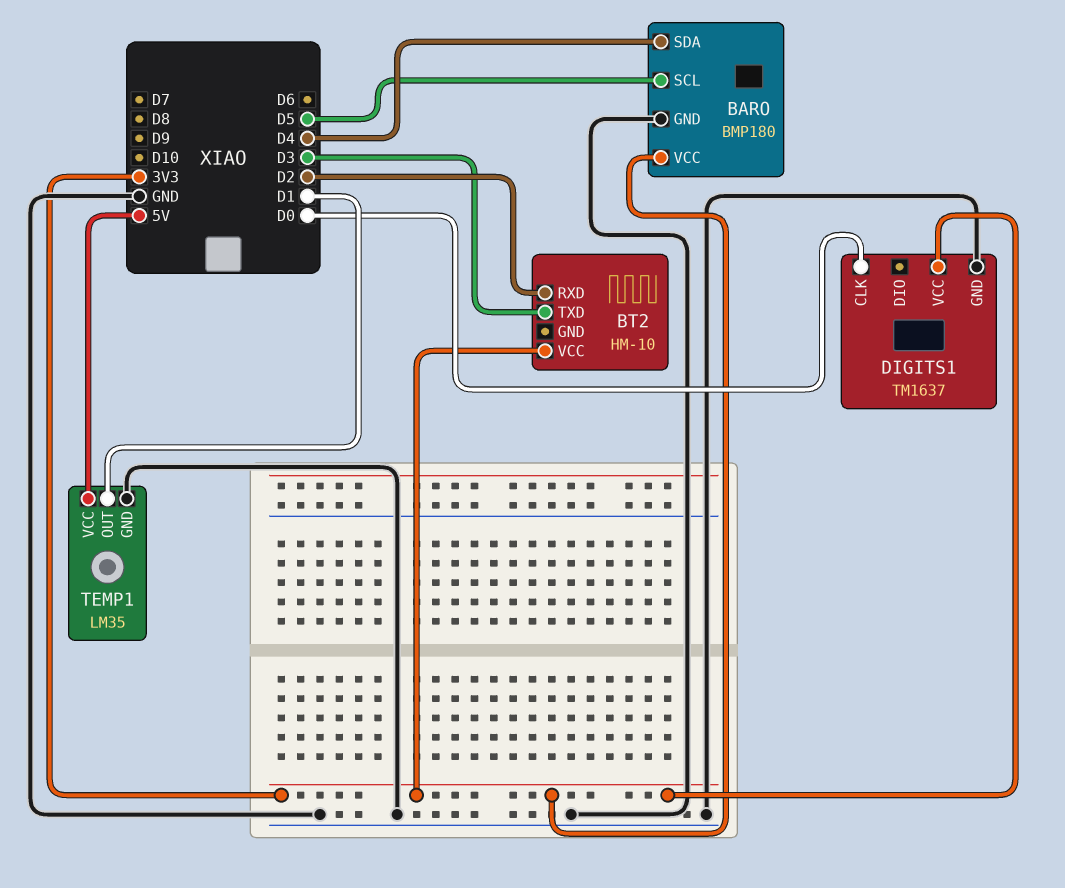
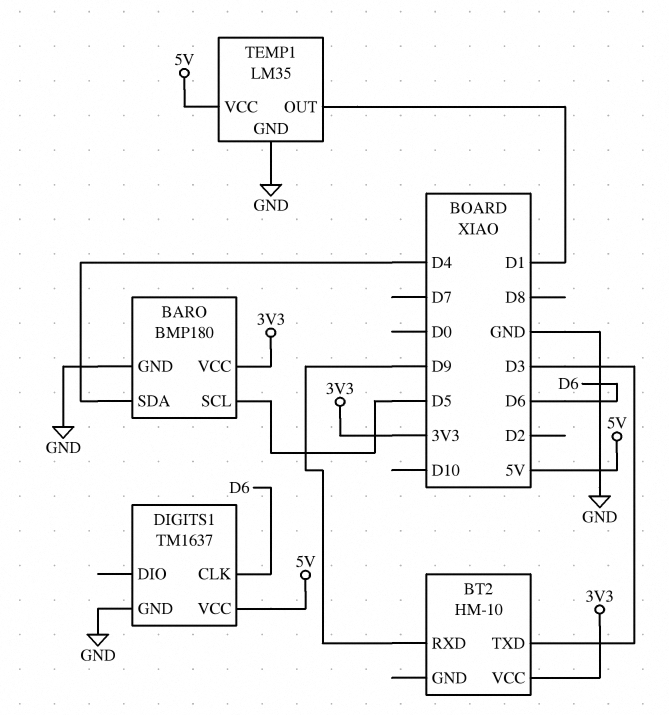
BT2 pin RXD: D2 -> D9
DIGITS1 pin CLK: D0 -> D6
DIGITS1 pin VCC: 3V3 -> 5V

